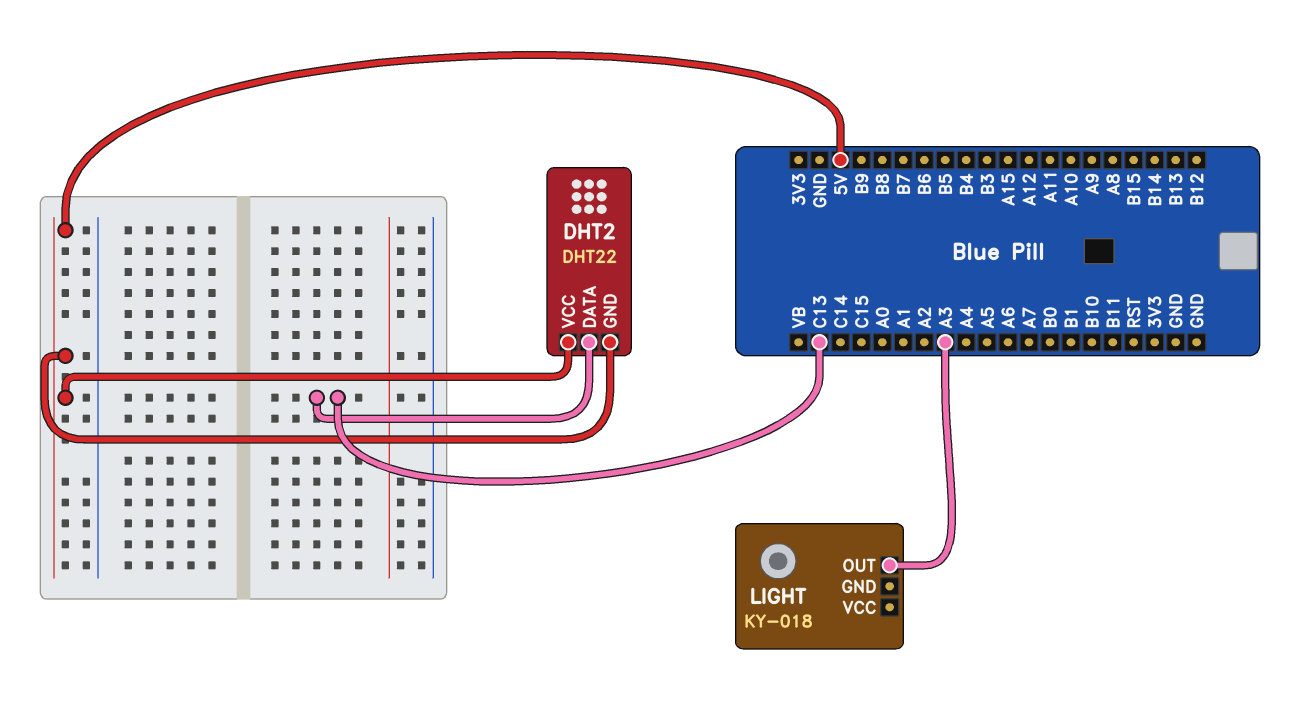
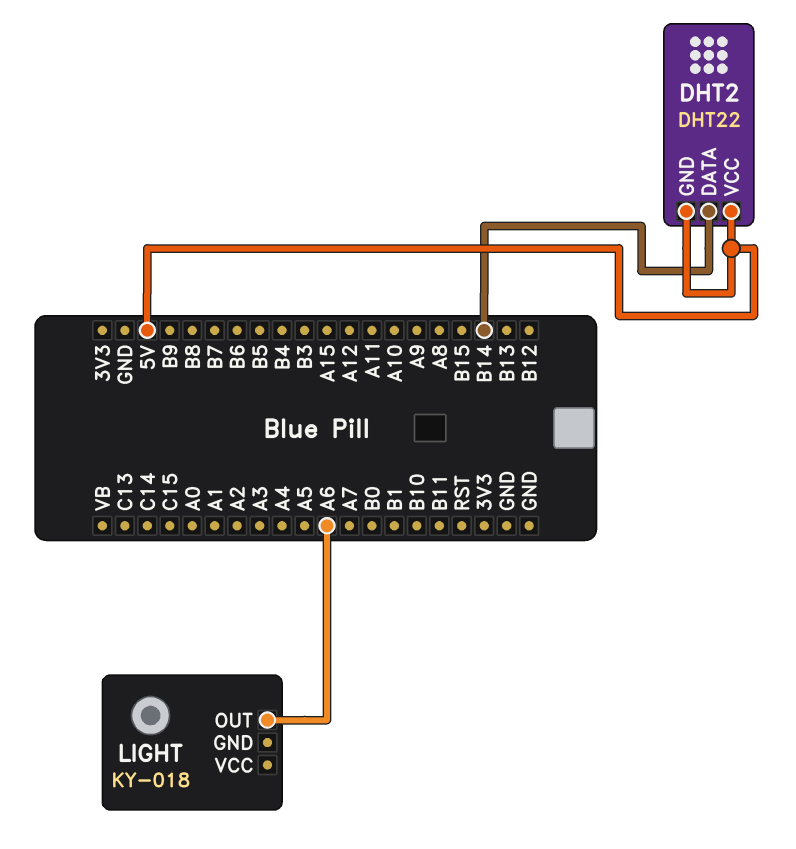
DHT2 pin DATA: C13 -> B14
LIGHT pin OUT: A3 -> A6

